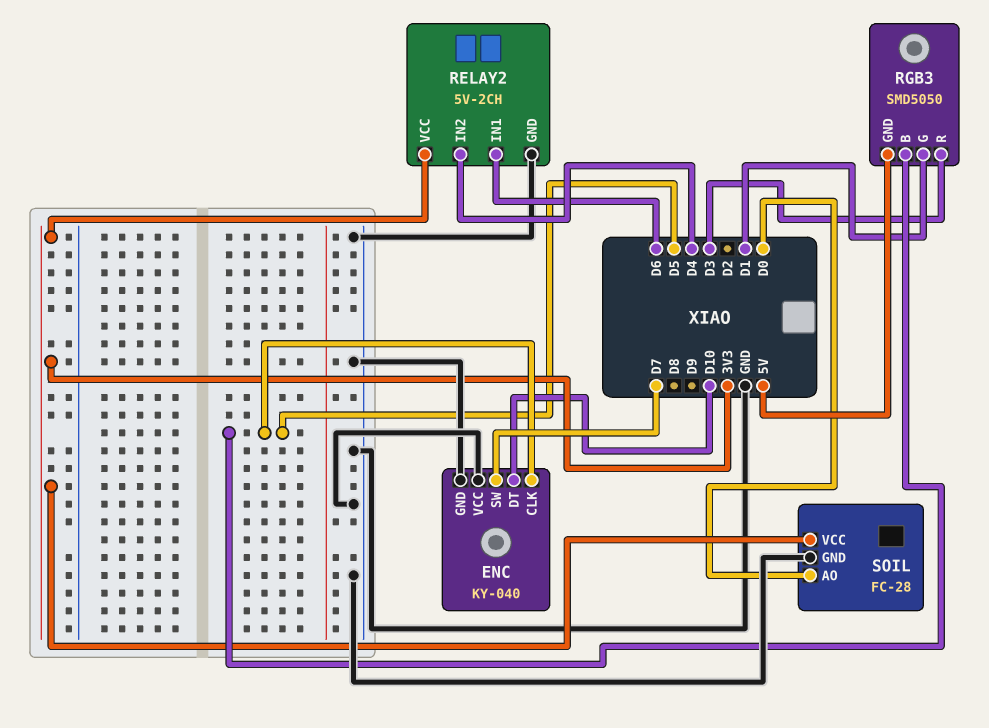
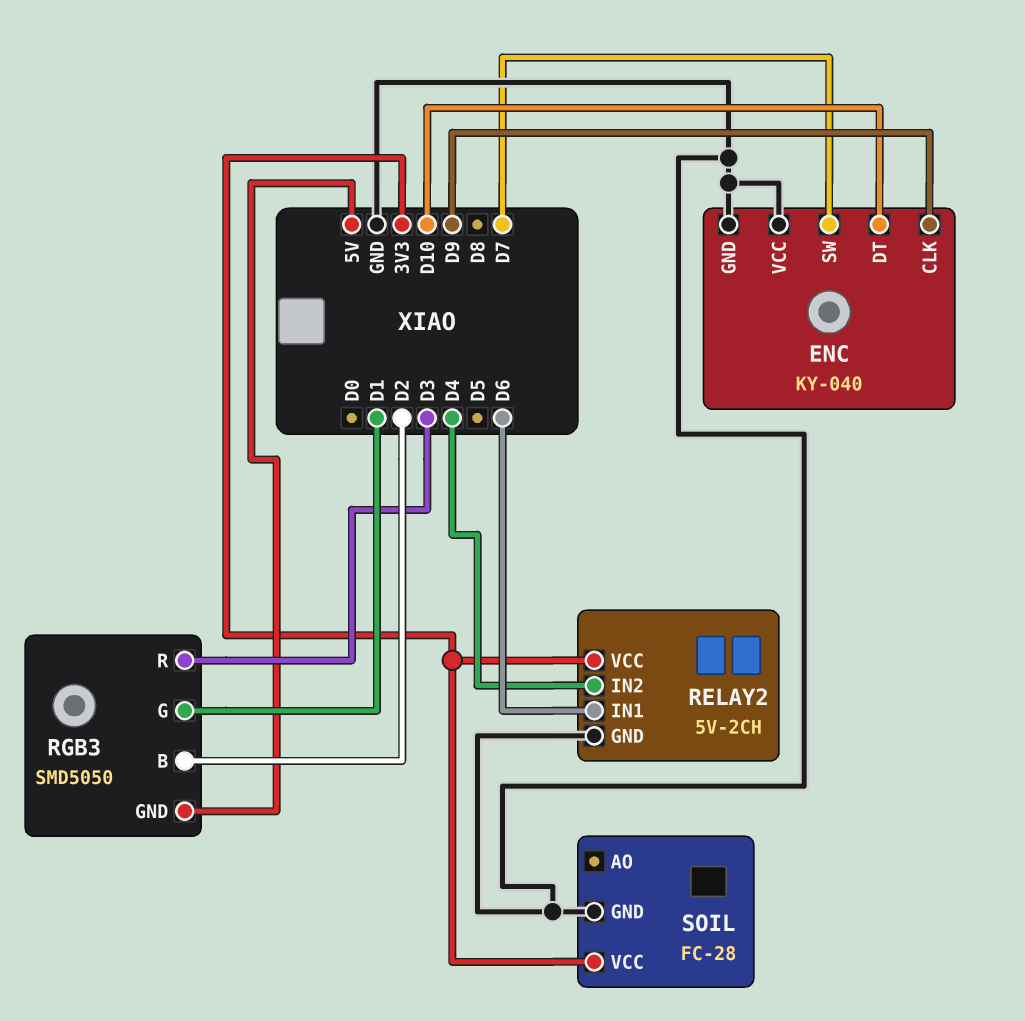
ENC pin CLK: D5 -> D9
RGB3 pin B: D5 -> D2
SOIL pin AO: D0 -> none

